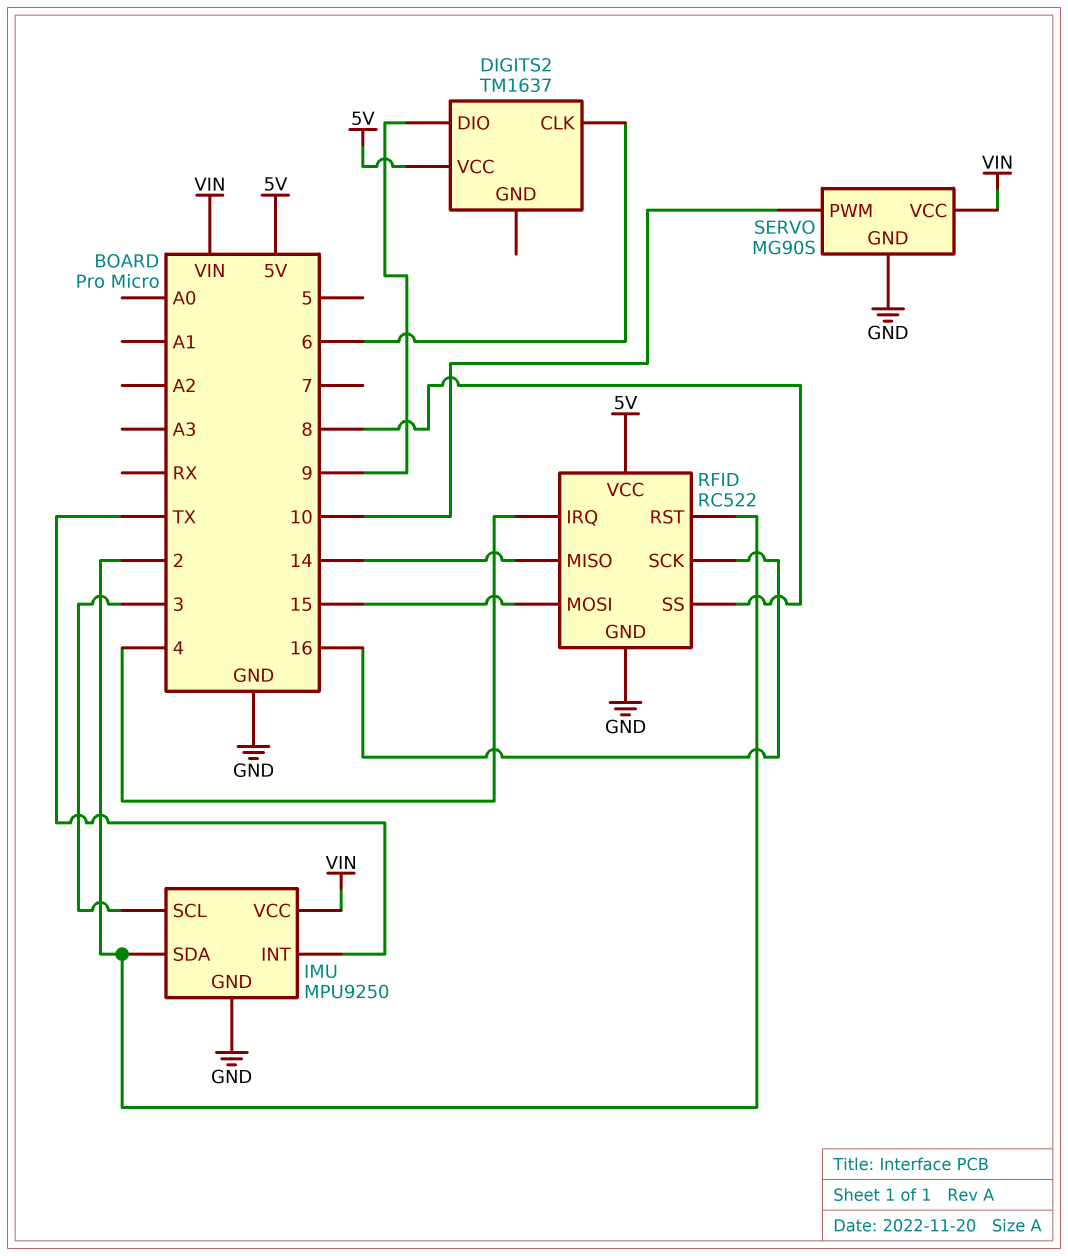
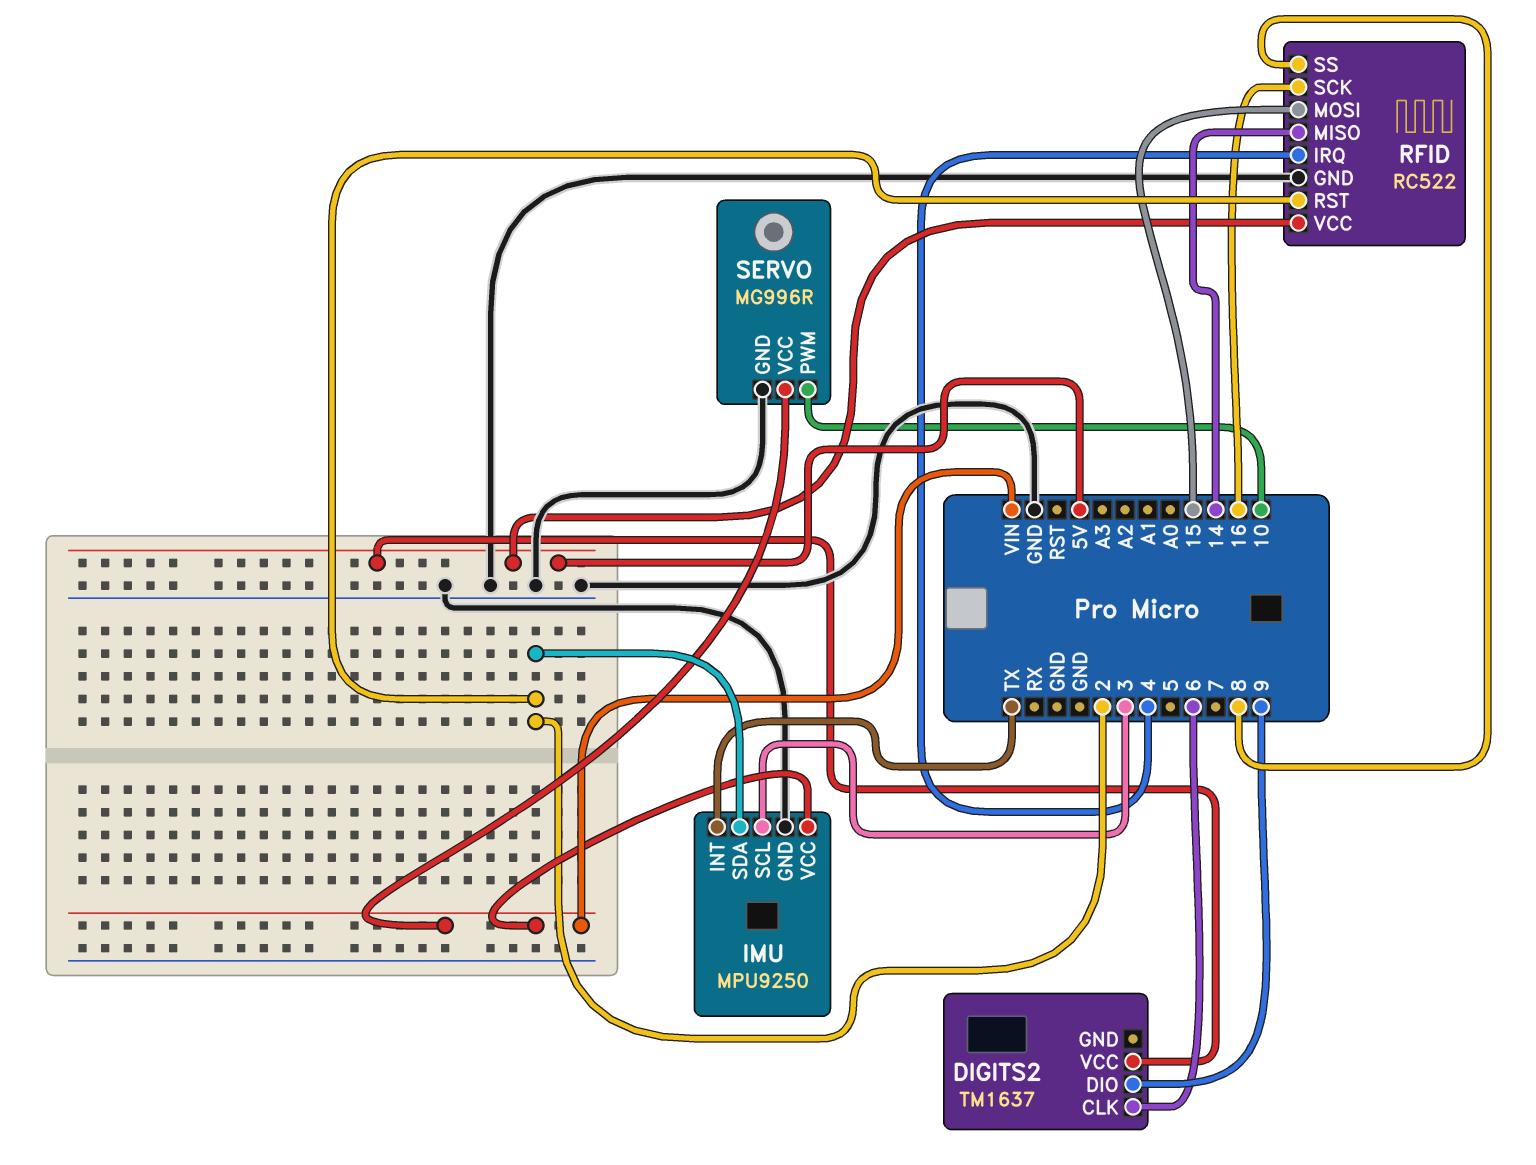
SERVO: MG90S -> MG996R

